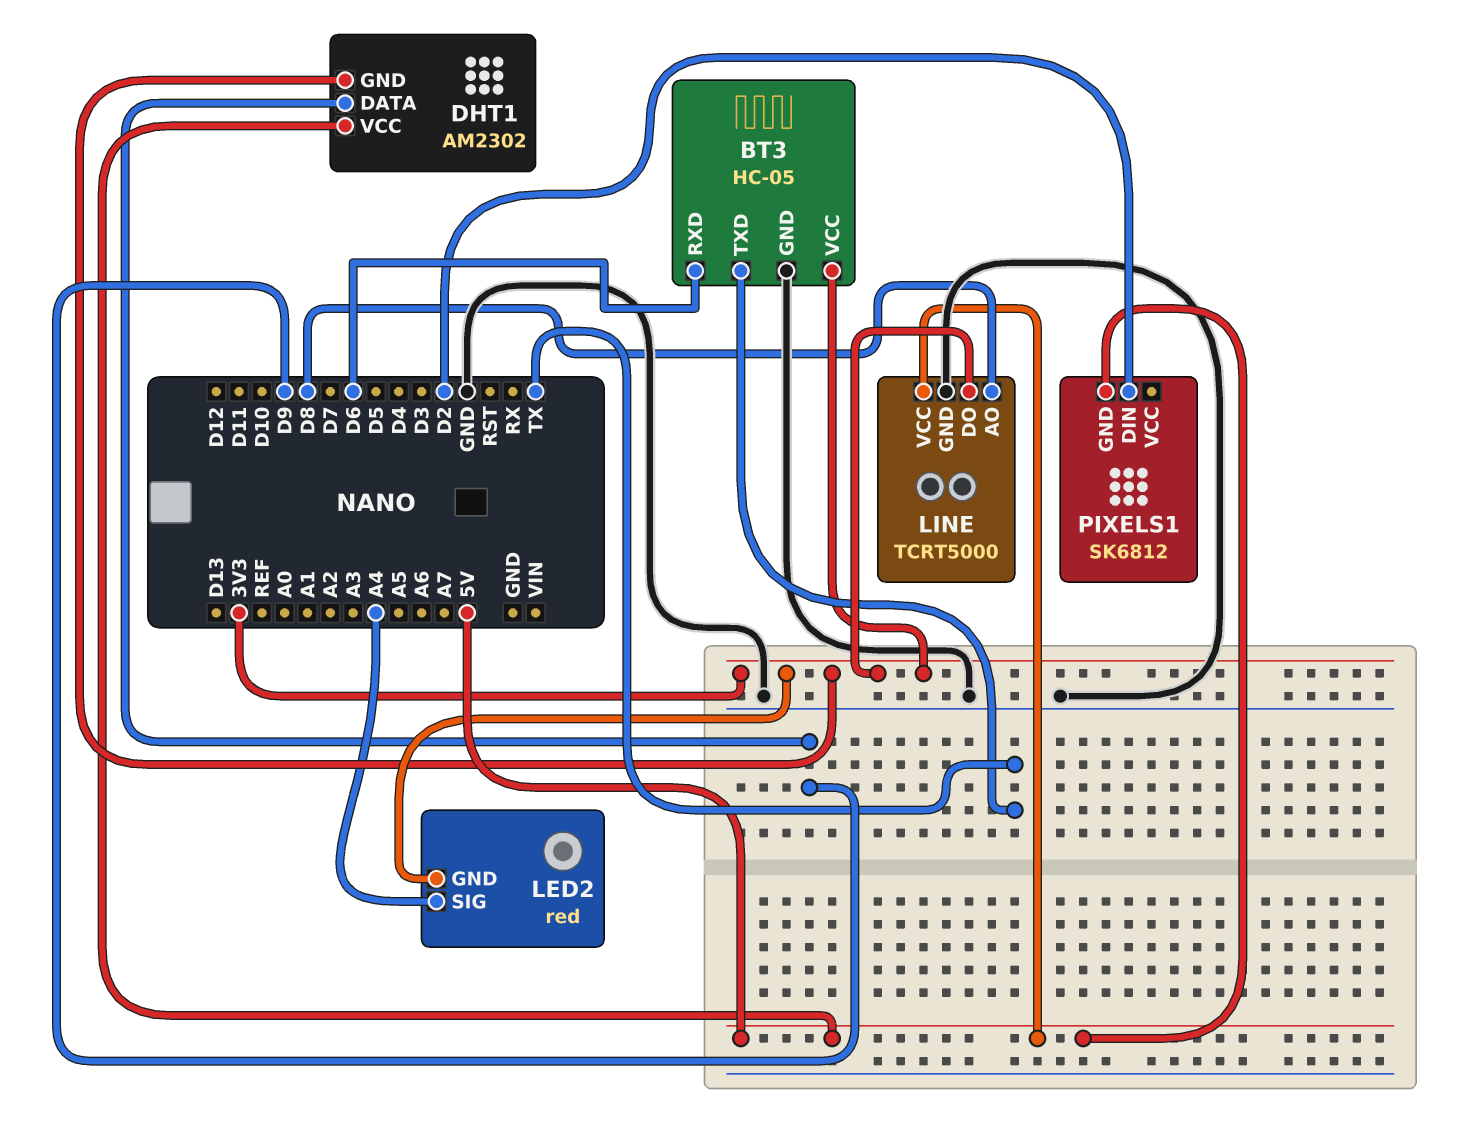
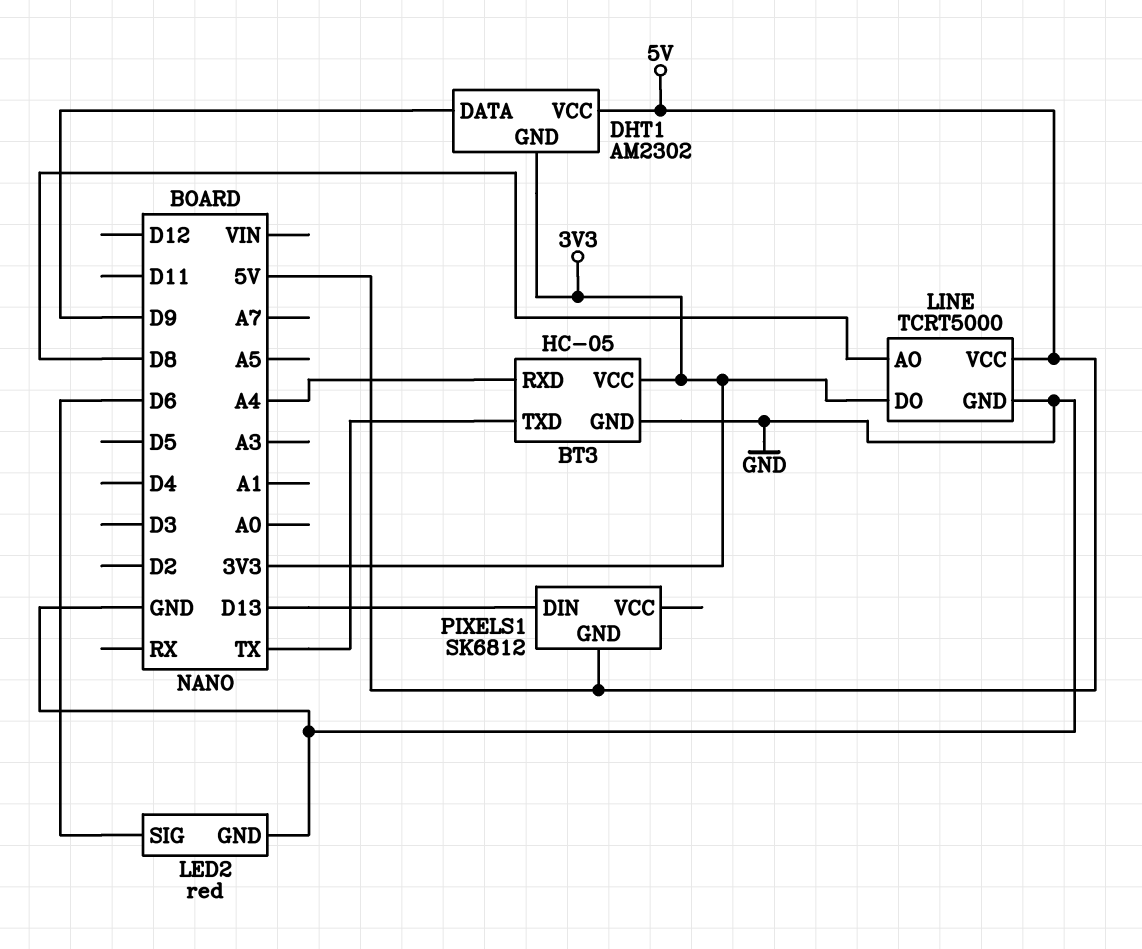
BT3 pin RXD: D6 -> A4
LED2 pin GND: 3V3 -> GND
LED2 pin SIG: A4 -> D6
PIXELS1 pin DIN: D2 -> D13

